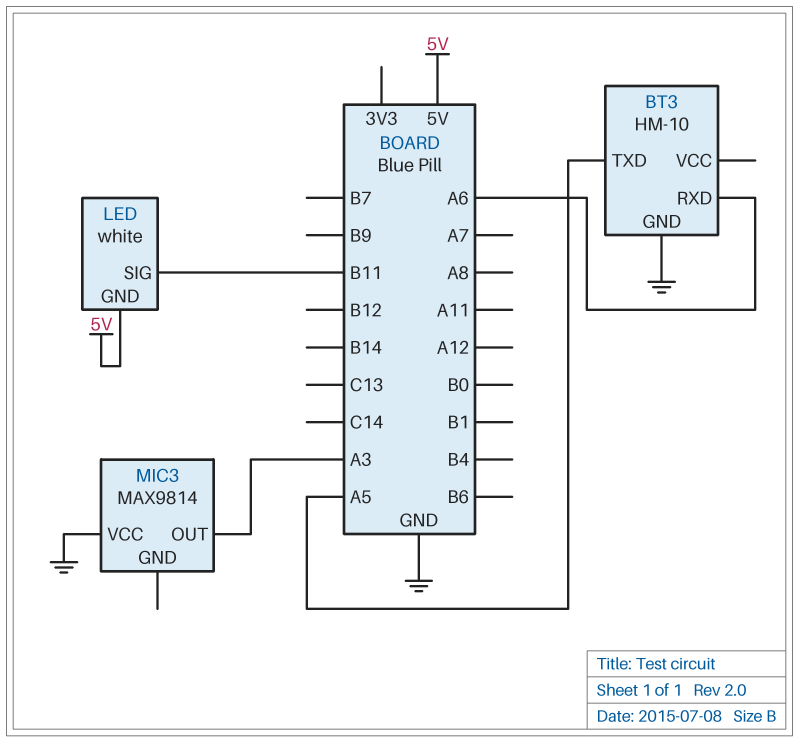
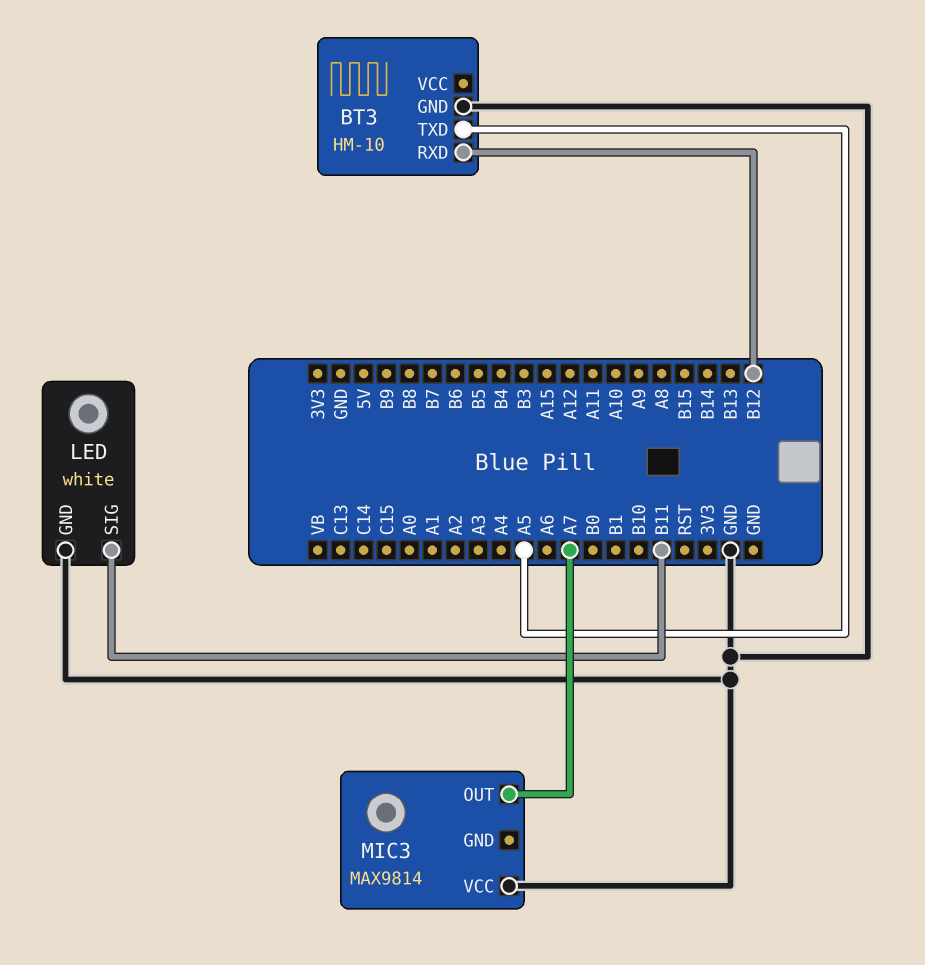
BT3 pin RXD: A6 -> B12
LED pin GND: 5V -> GND
MIC3 pin OUT: A3 -> A7

